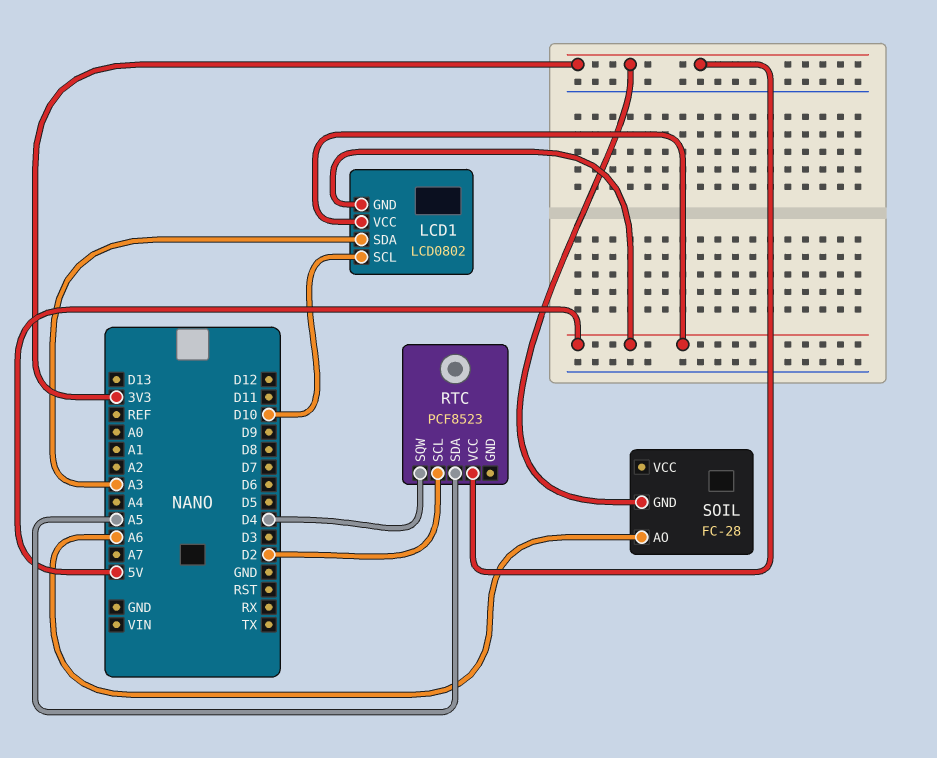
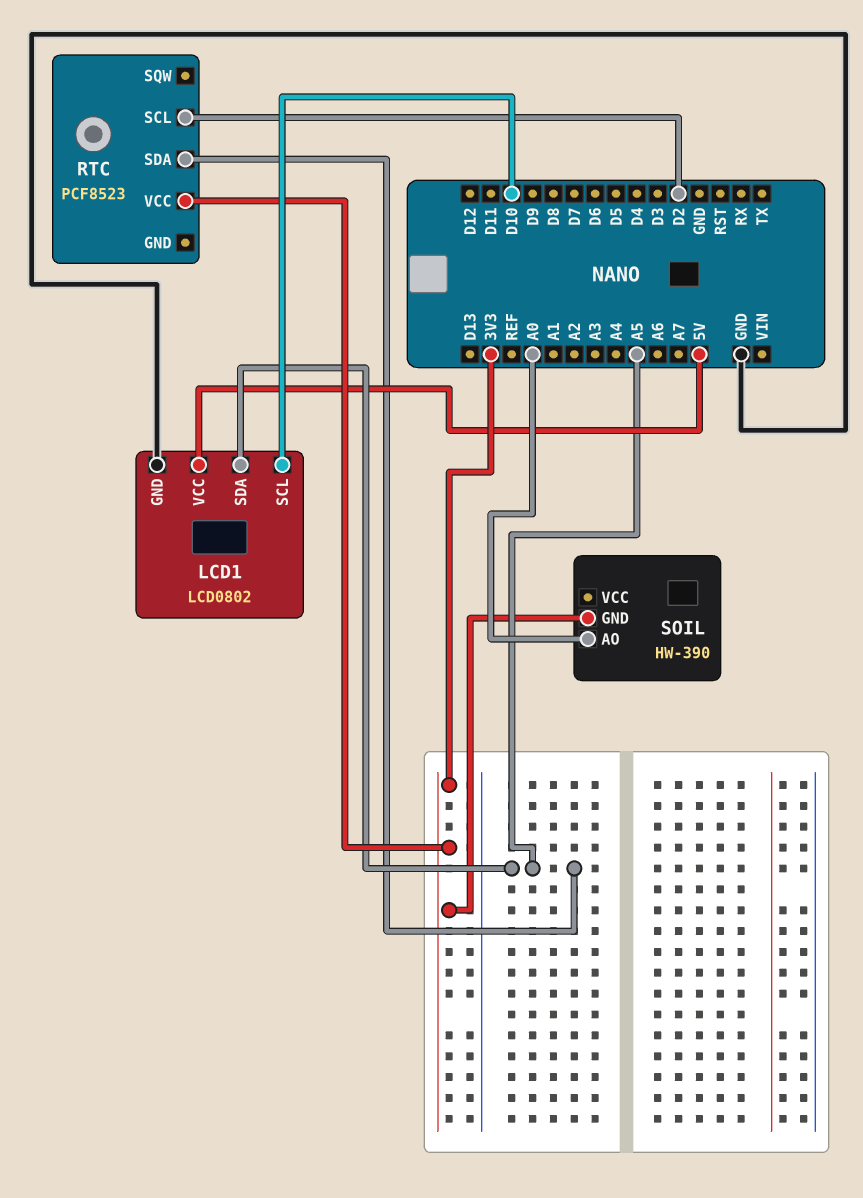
LCD1 pin GND: 5V -> GND
LCD1 pin SDA: A3 -> A5
RTC pin SQW: D4 -> none
SOIL: FC-28 -> HW-390
SOIL pin AO: A6 -> A0

